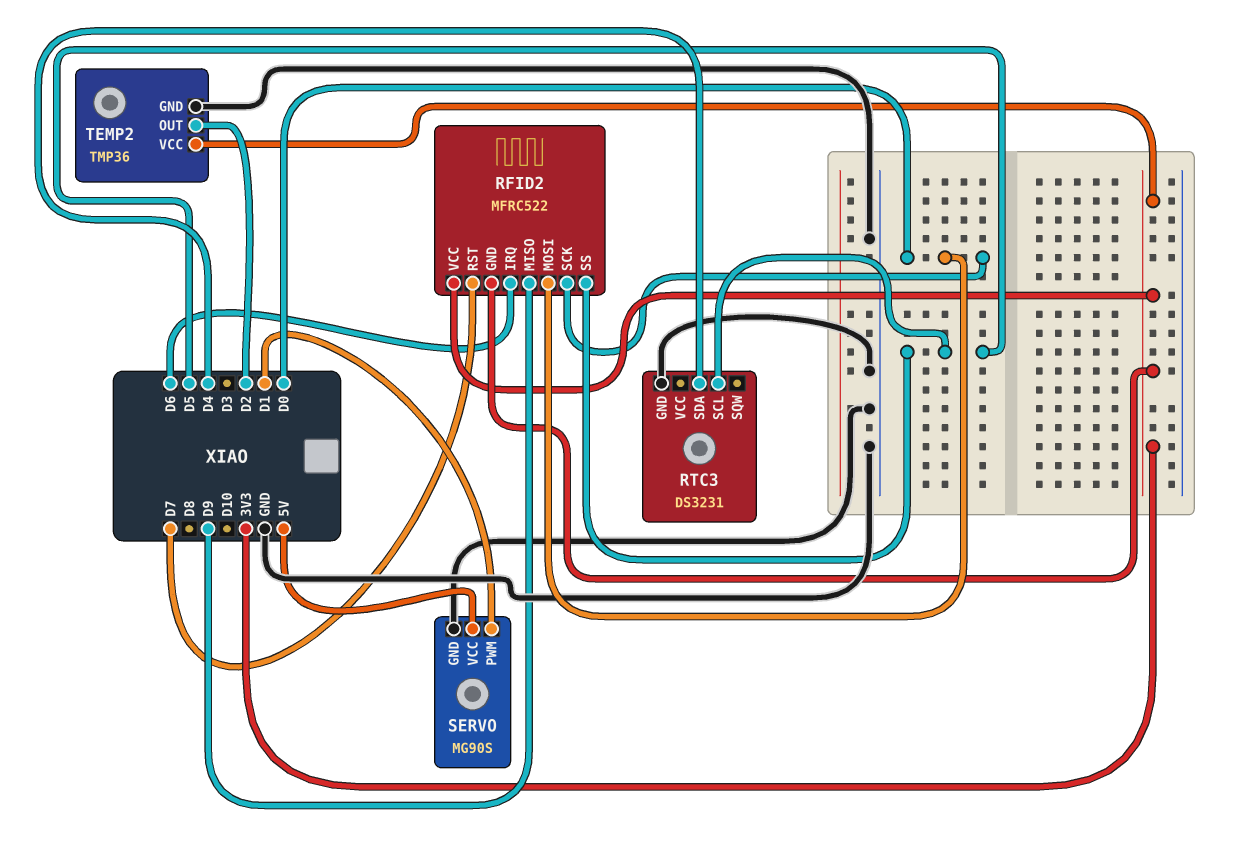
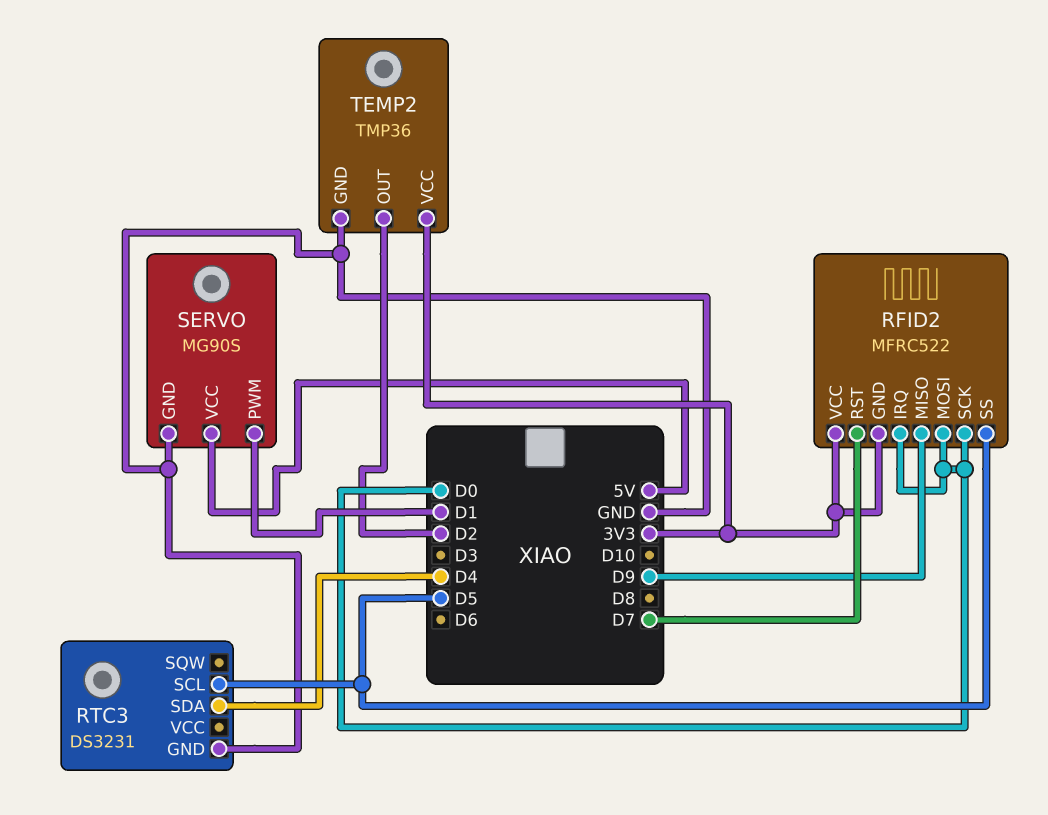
RFID2 pin IRQ: D6 -> D0

